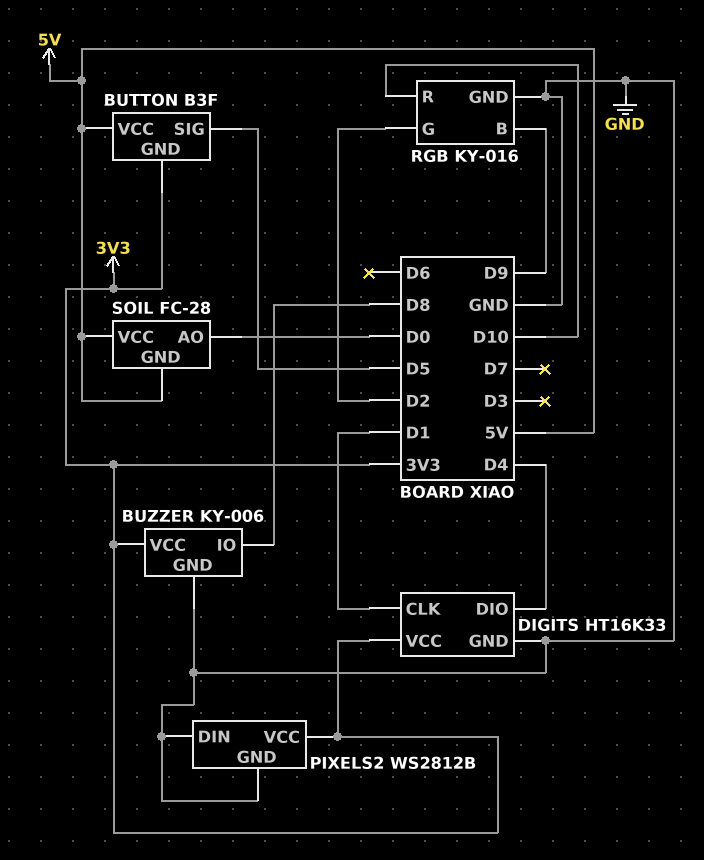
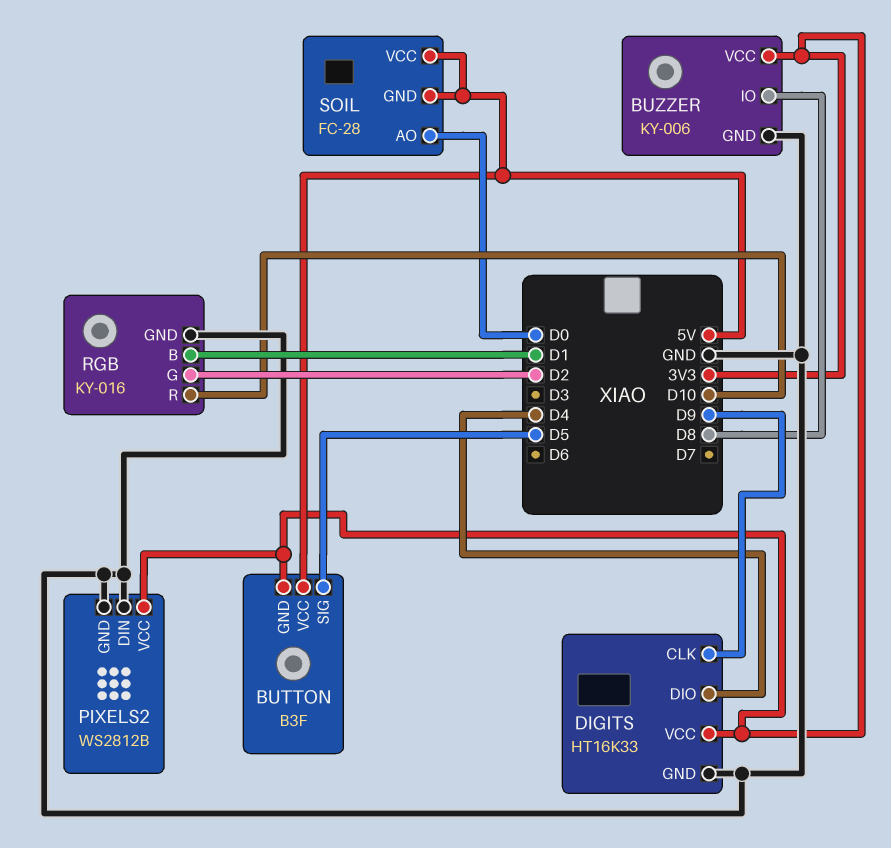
DIGITS pin CLK: D1 -> D9
RGB pin B: D9 -> D1

